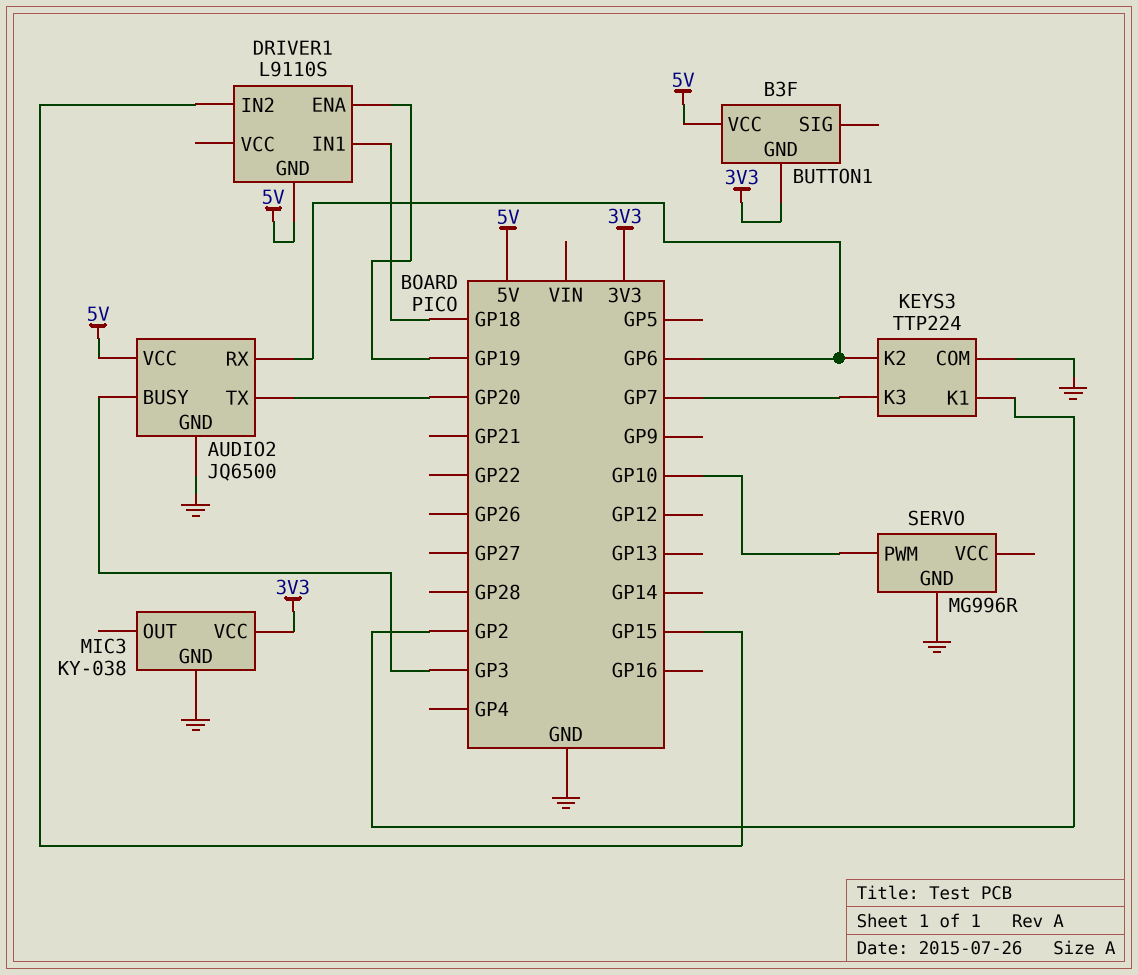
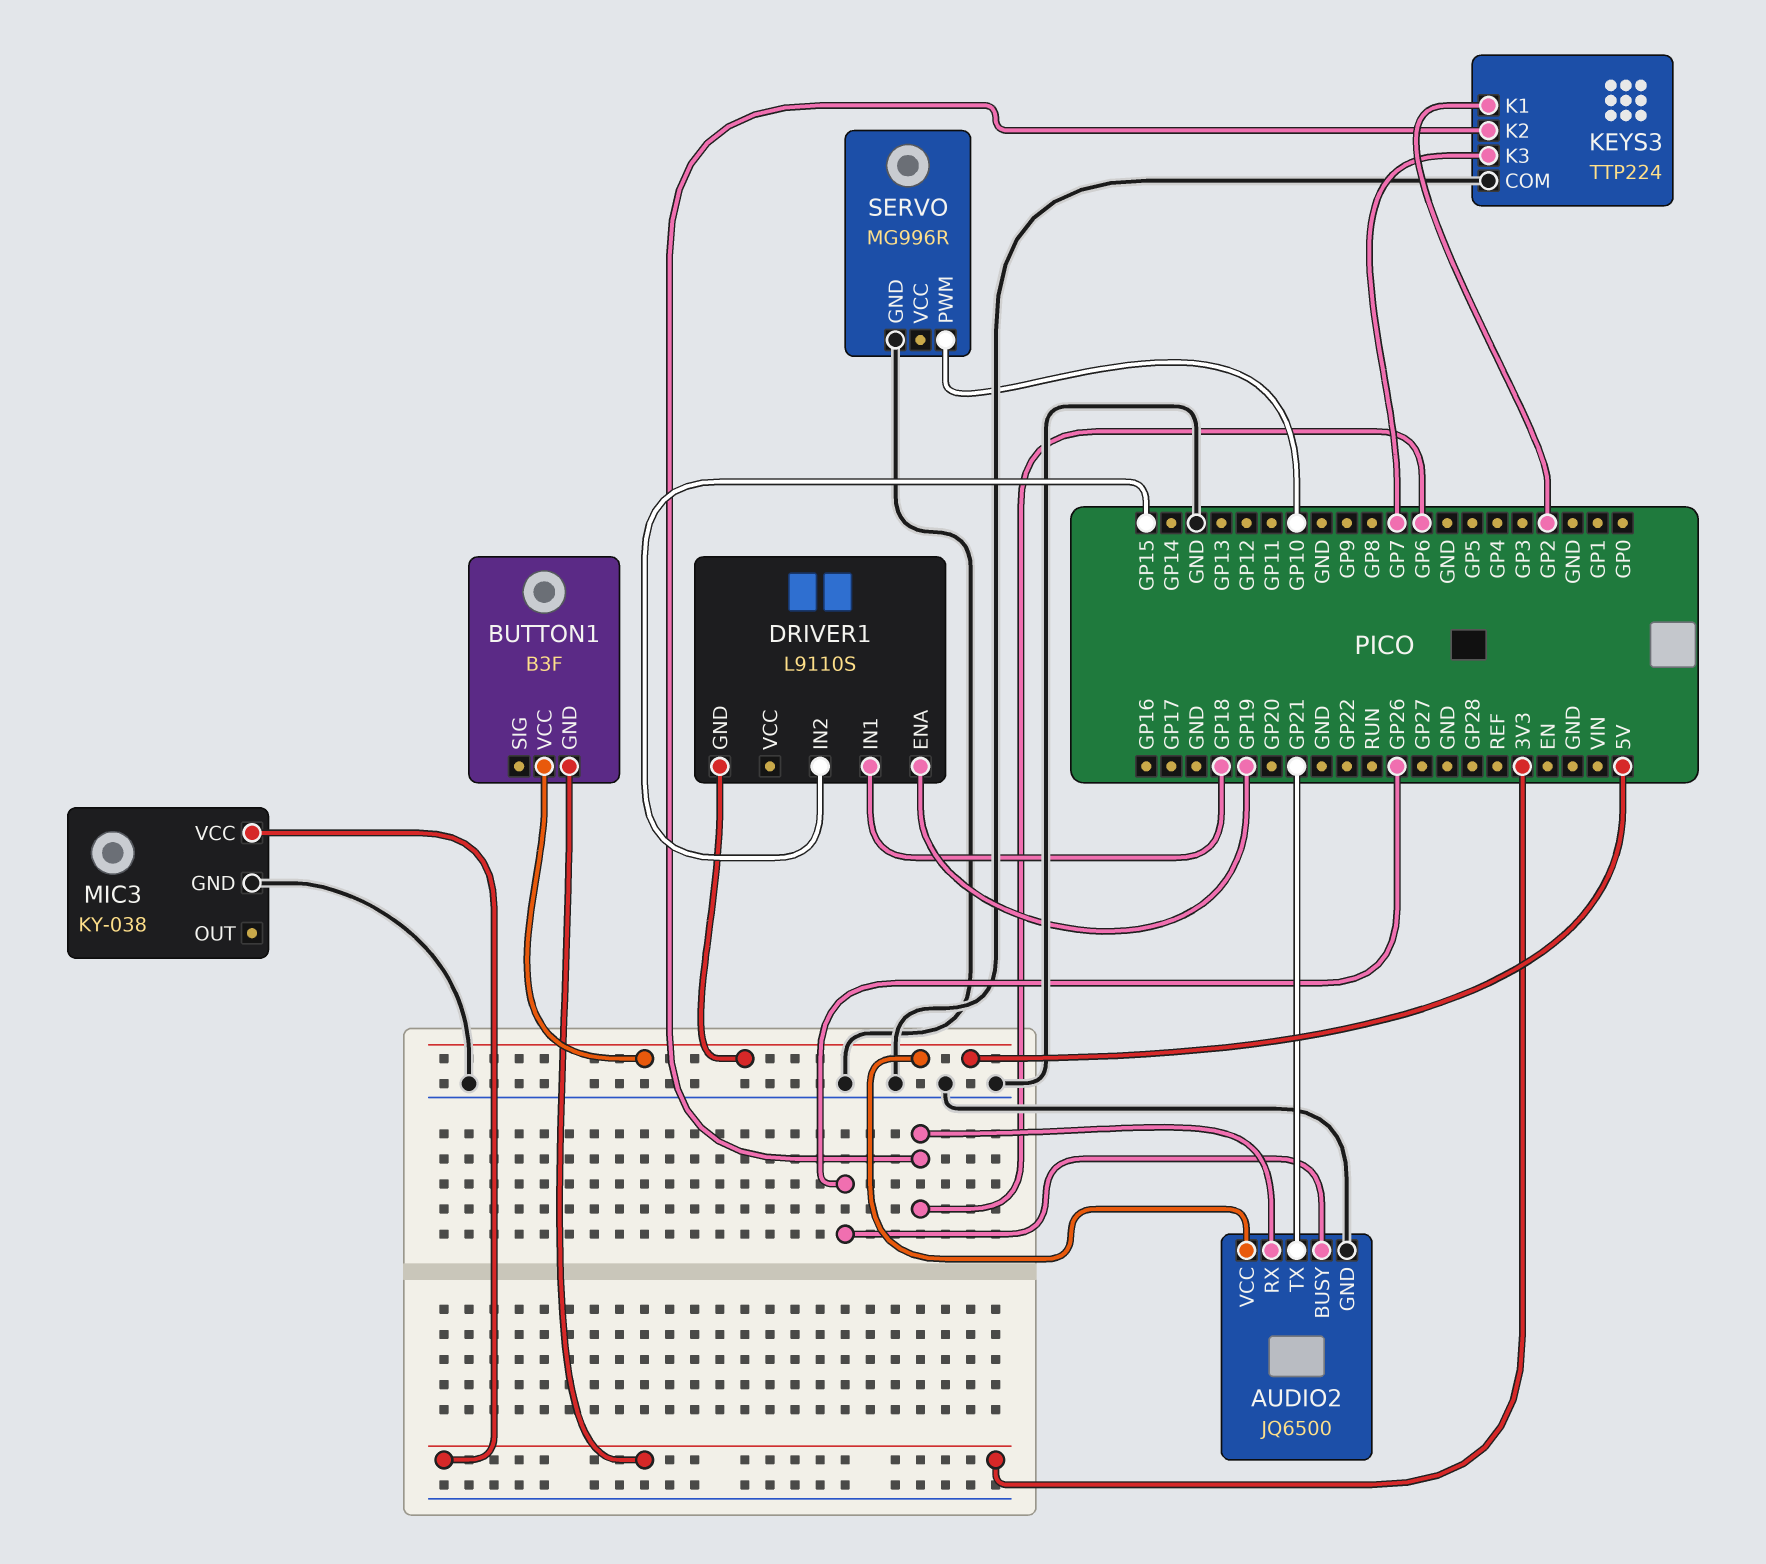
AUDIO2 pin BUSY: GP3 -> GP26
AUDIO2 pin TX: GP20 -> GP21

